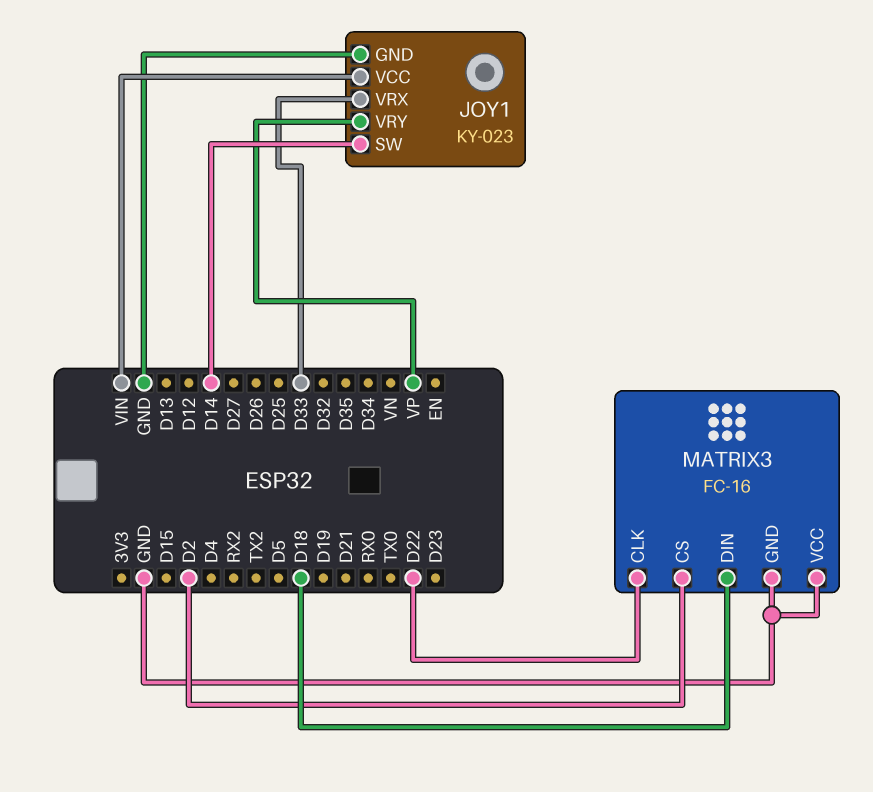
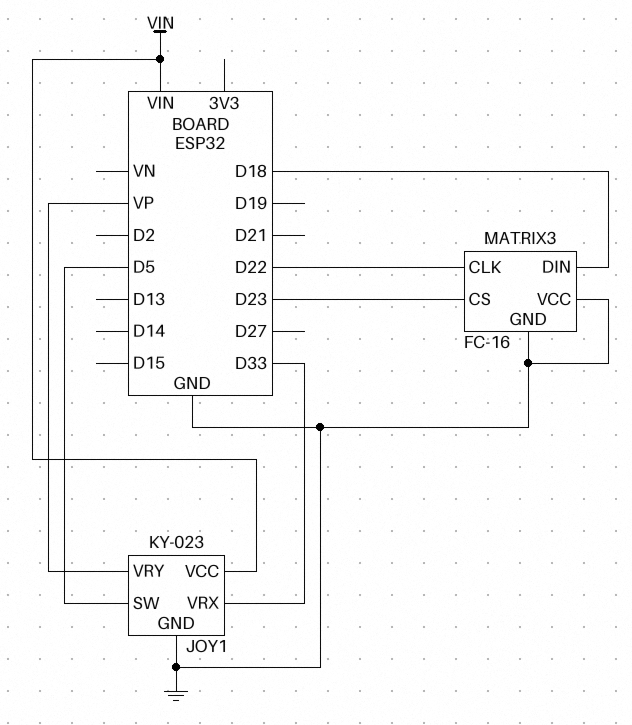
JOY1 pin SW: D14 -> D5
MATRIX3 pin CS: D2 -> D23

